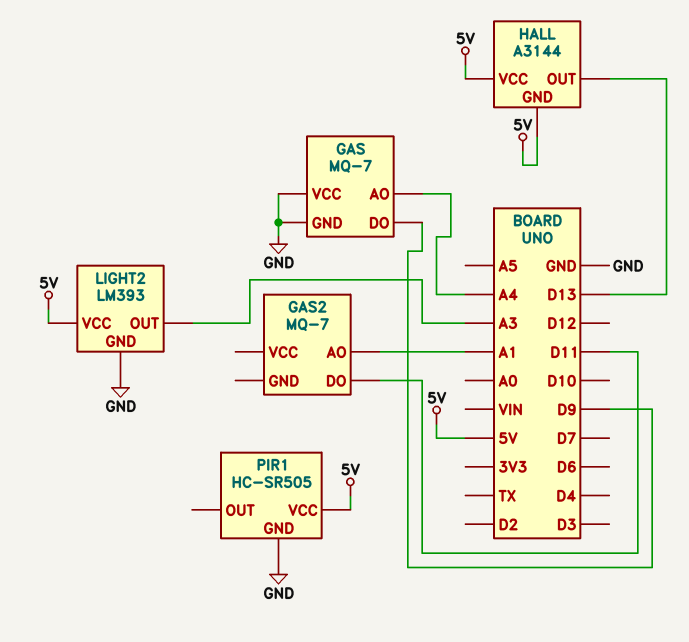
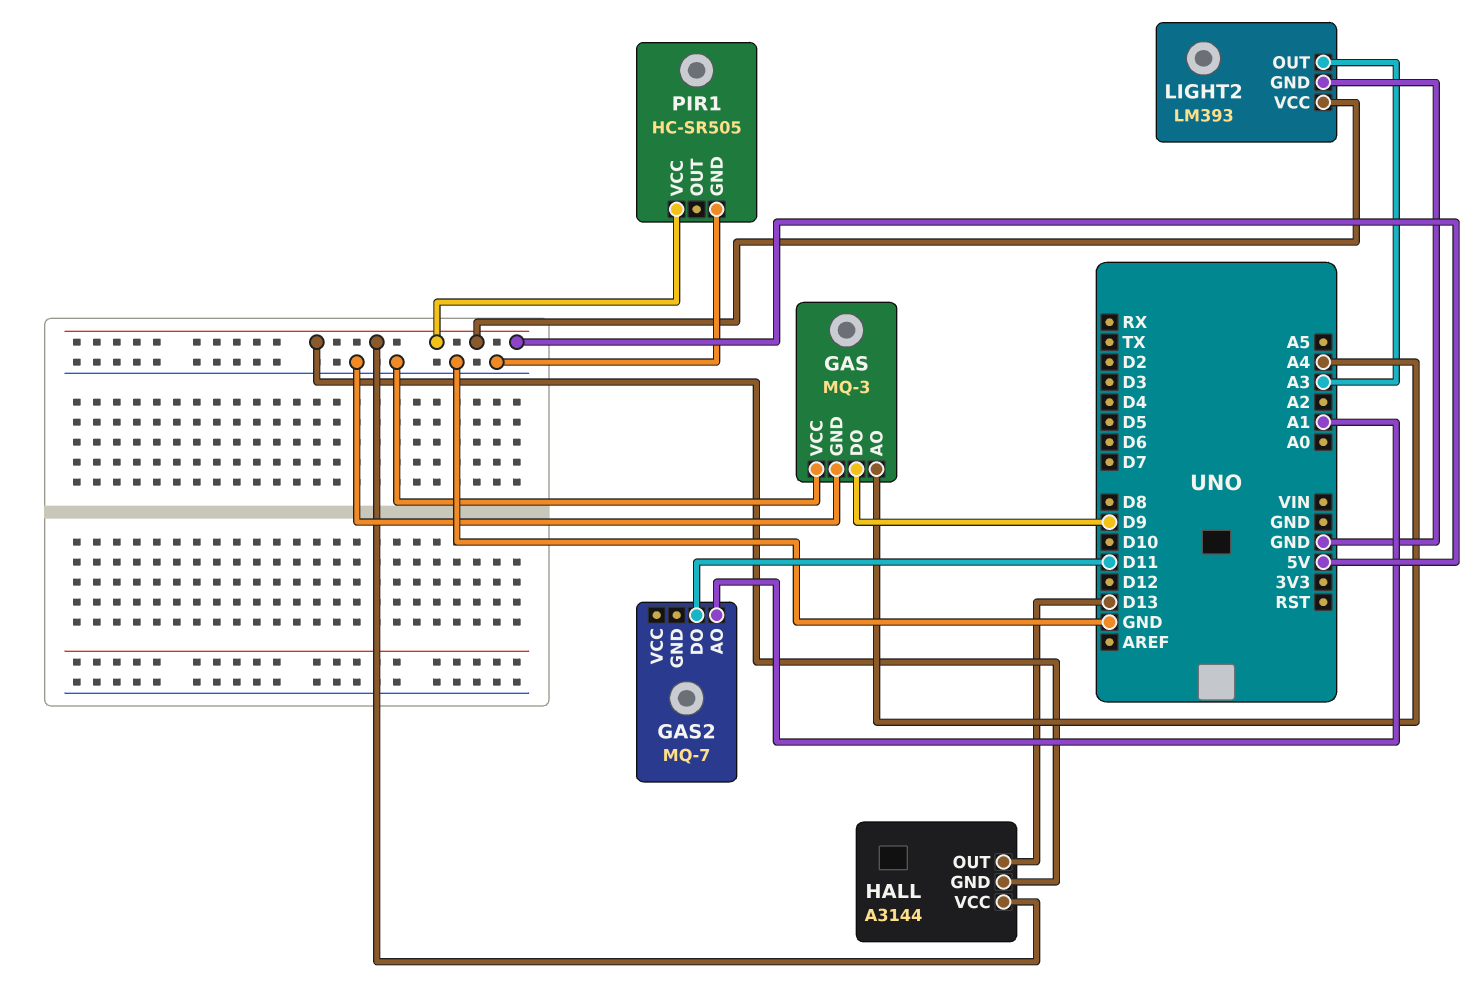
GAS: MQ-7 -> MQ-3

